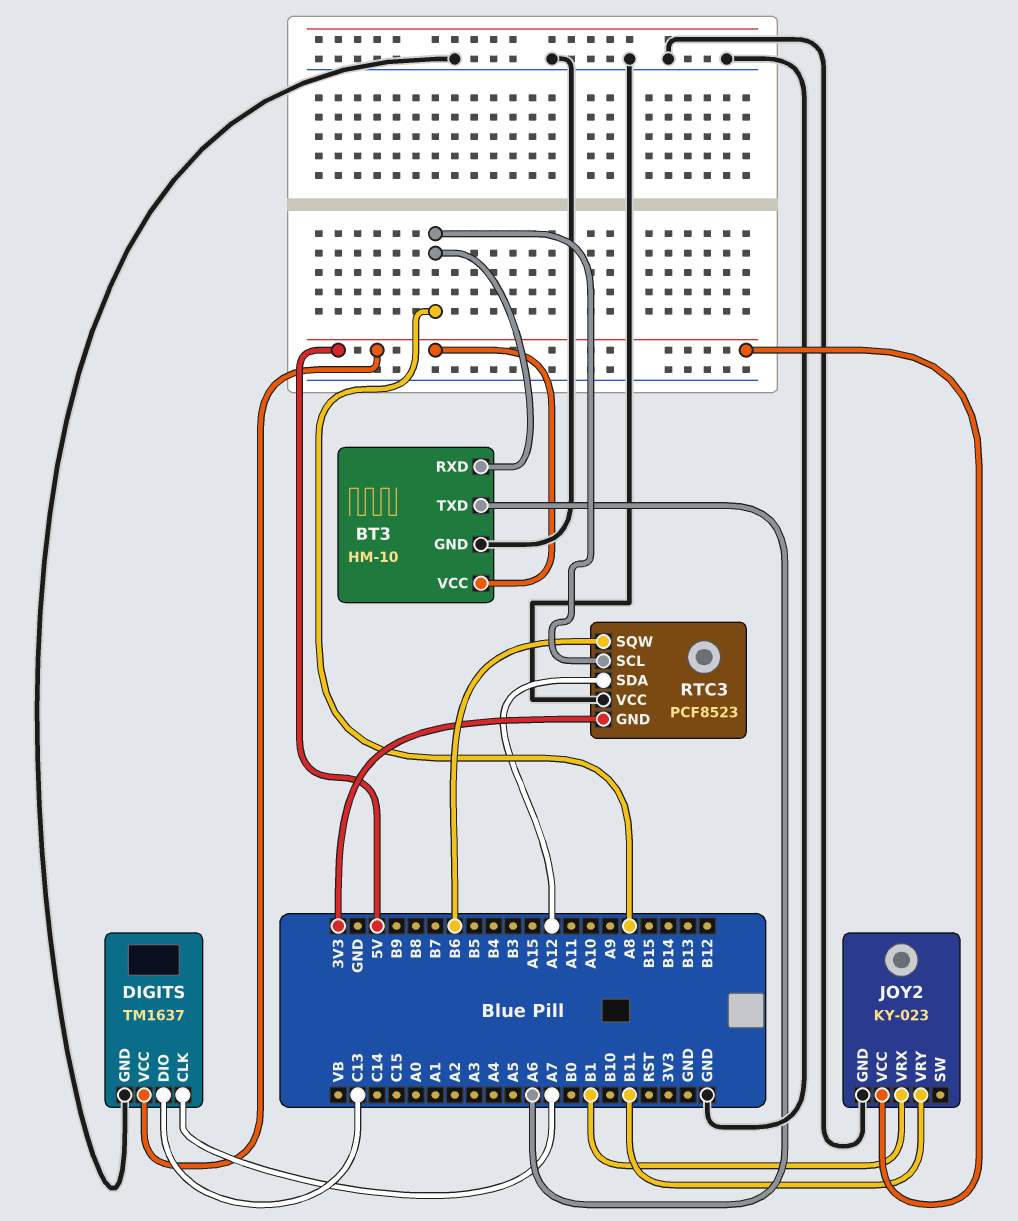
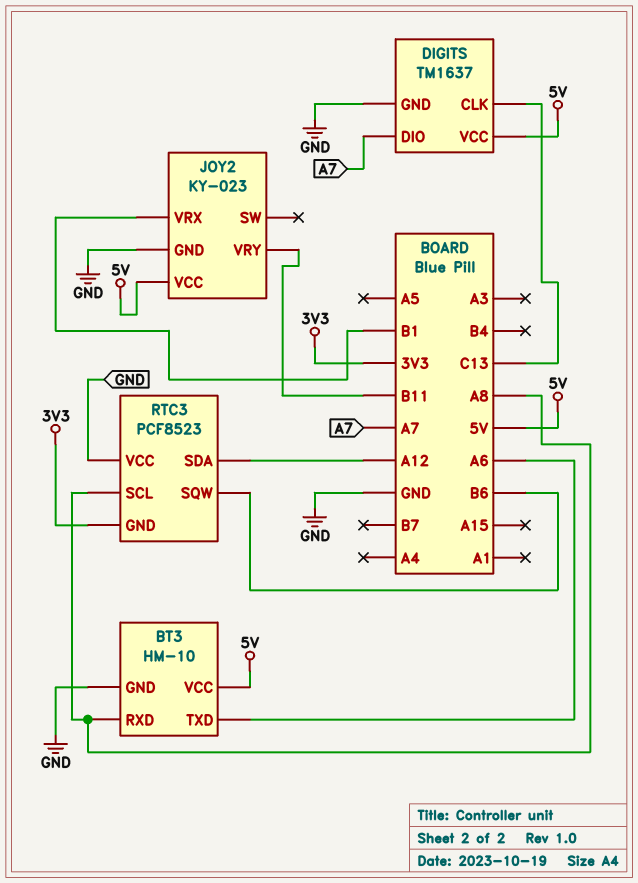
DIGITS pin CLK: A7 -> C13
DIGITS pin DIO: C13 -> A7

